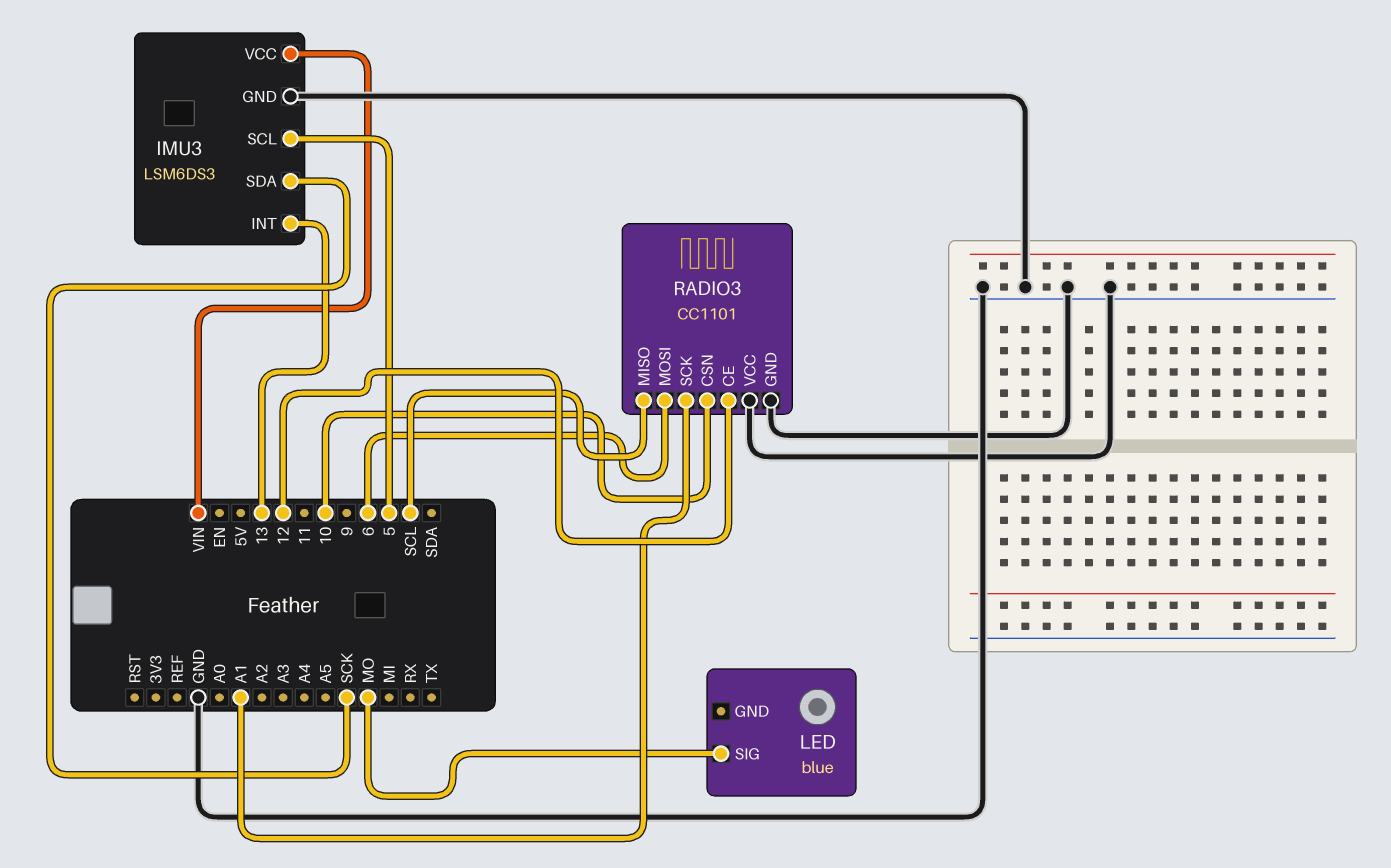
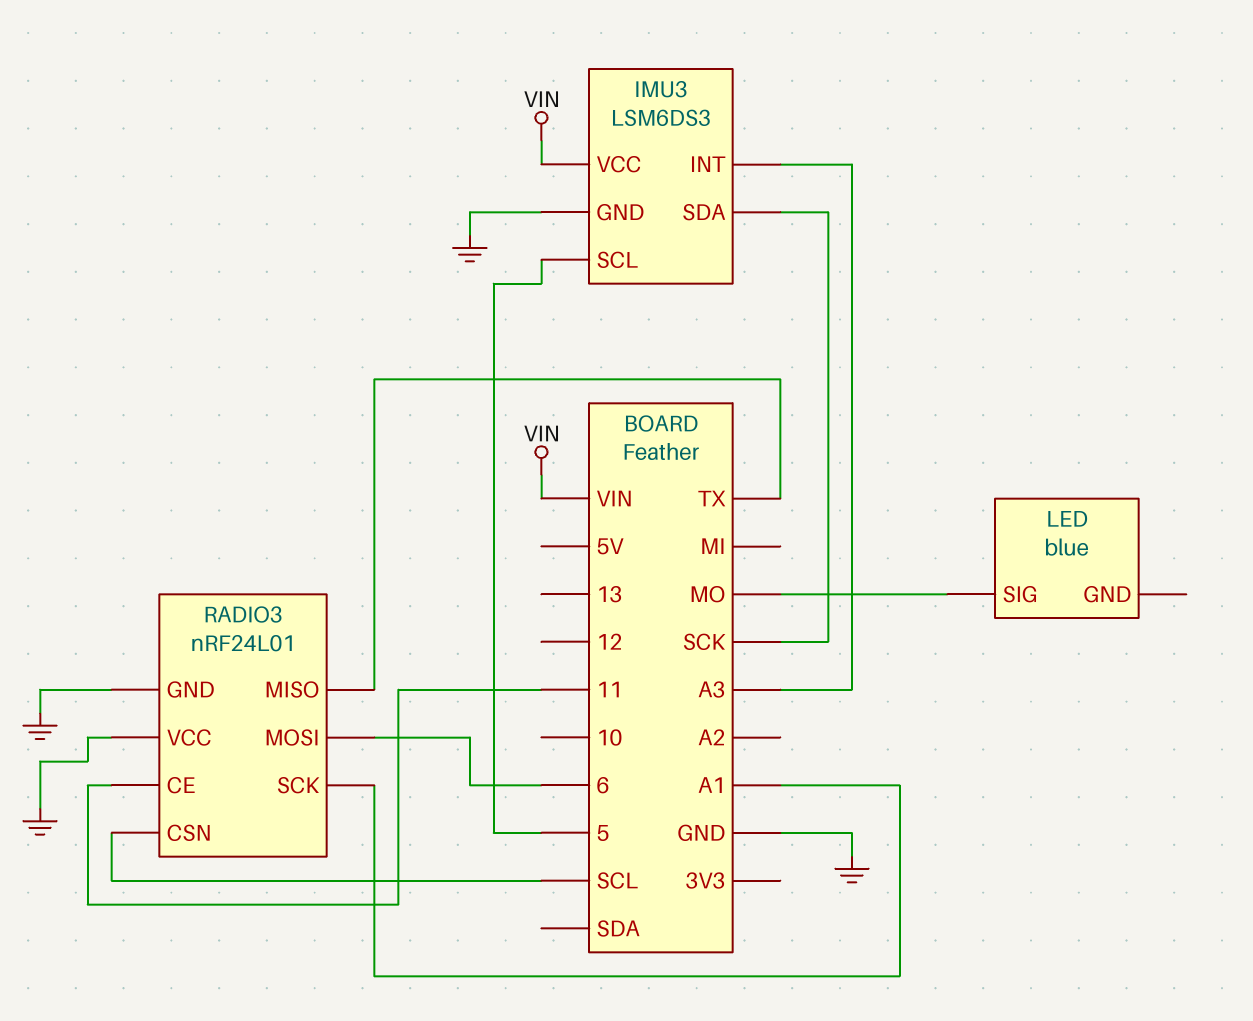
IMU3 pin INT: 13 -> A3
RADIO3: CC1101 -> nRF24L01
RADIO3 pin CE: 12 -> 11
RADIO3 pin CSN: 10 -> SCL
RADIO3 pin MISO: SCL -> TX

